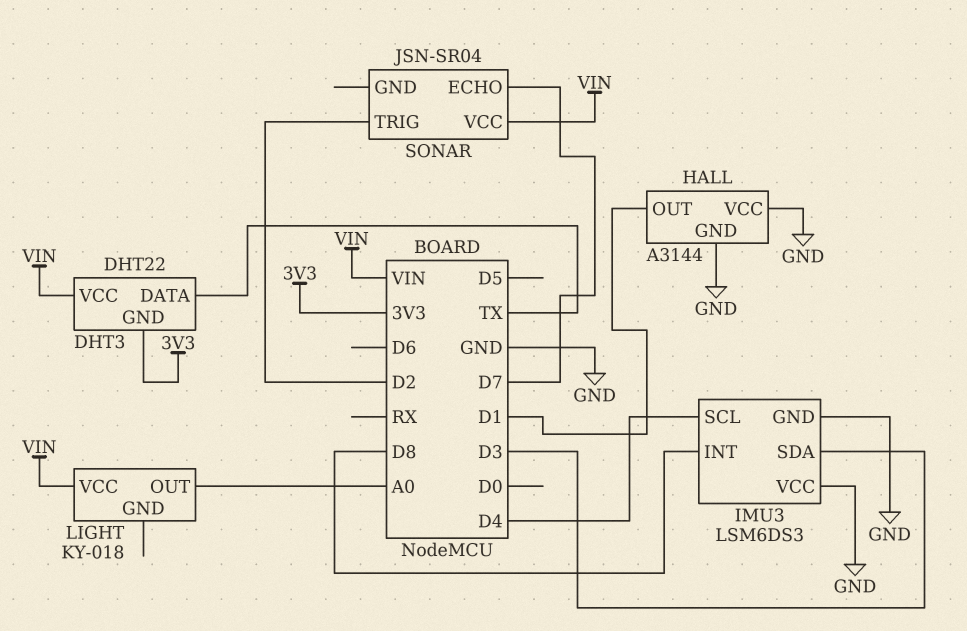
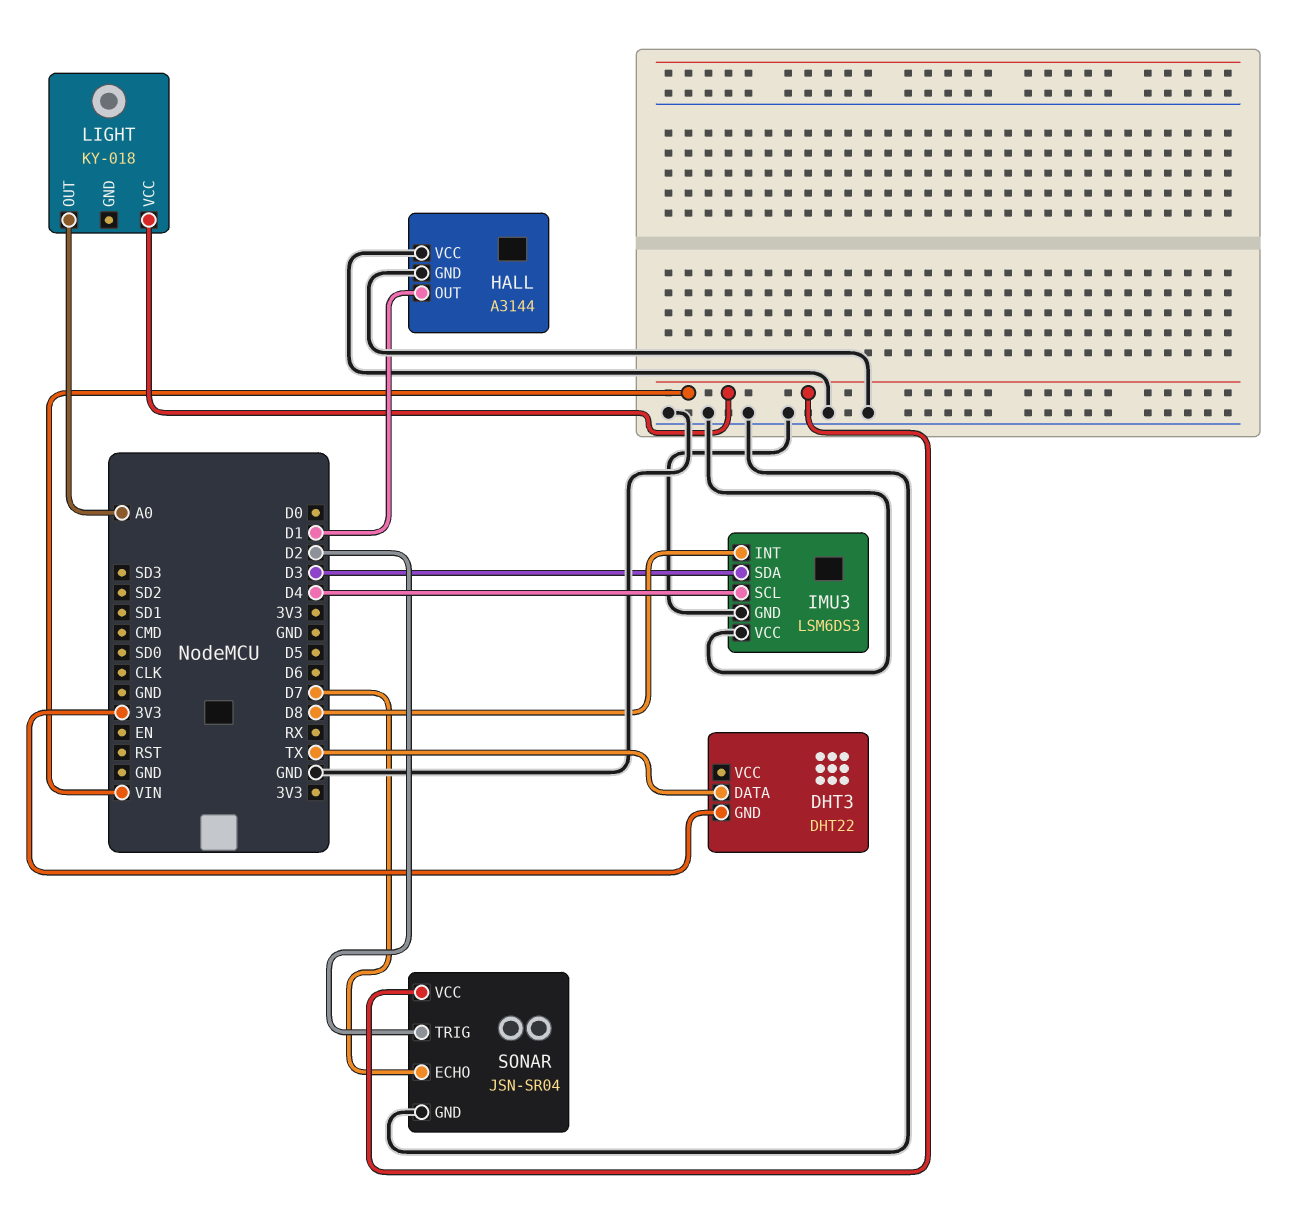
DHT3 pin VCC: VIN -> none
SONAR pin GND: none -> GND

